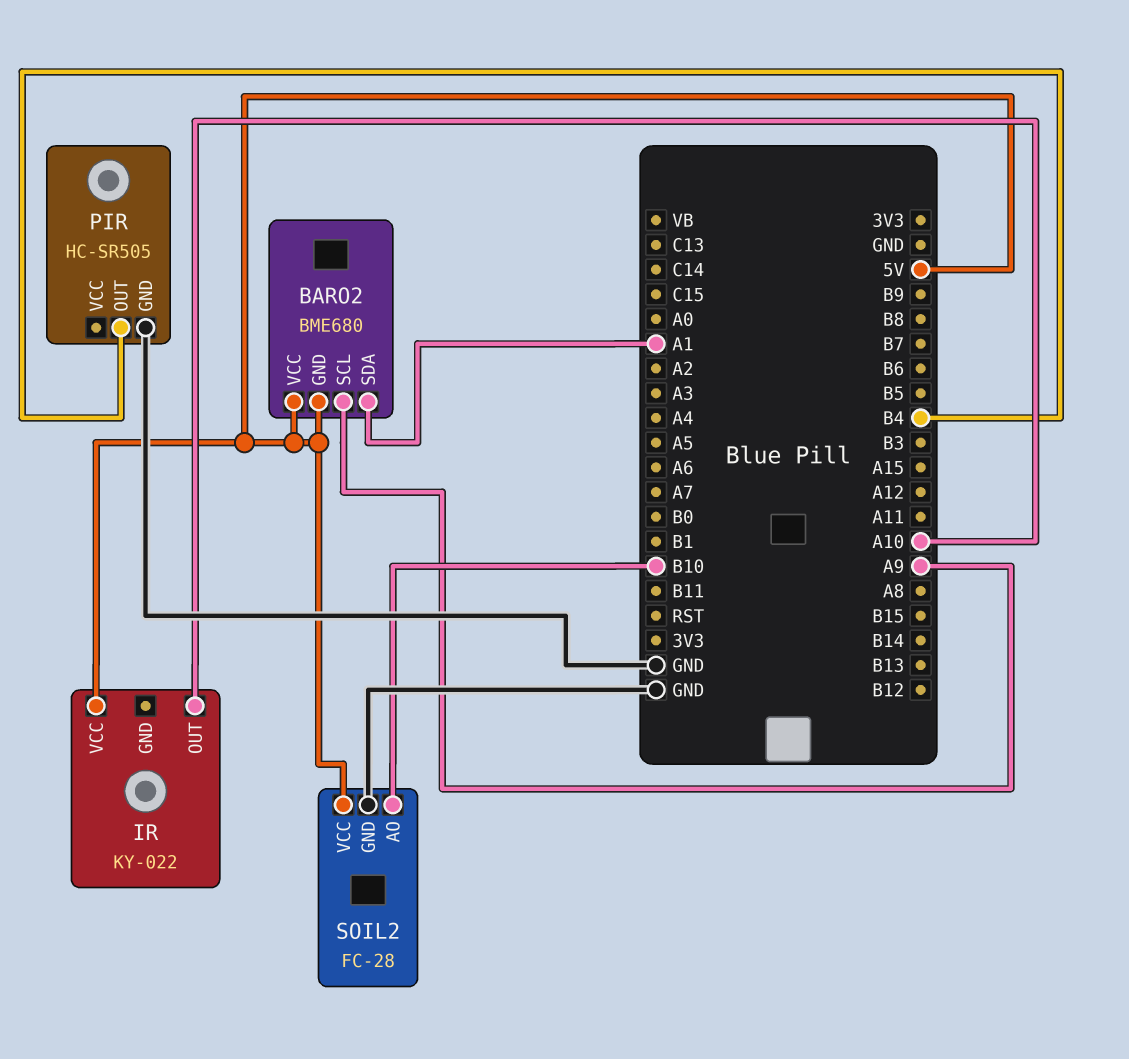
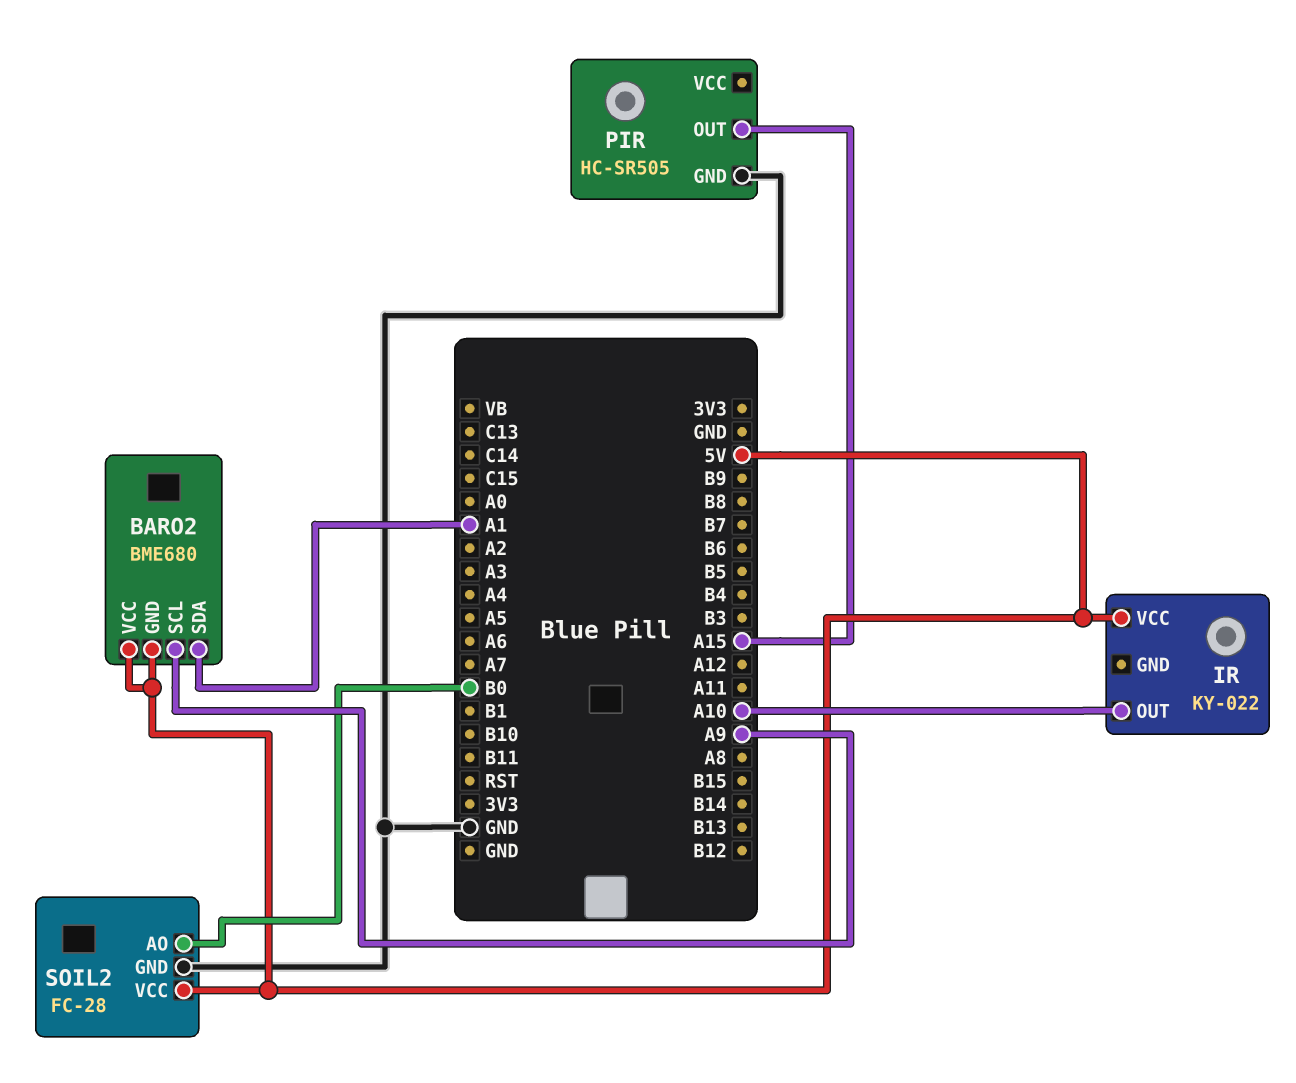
PIR pin OUT: B4 -> A15
SOIL2 pin AO: B10 -> B0

